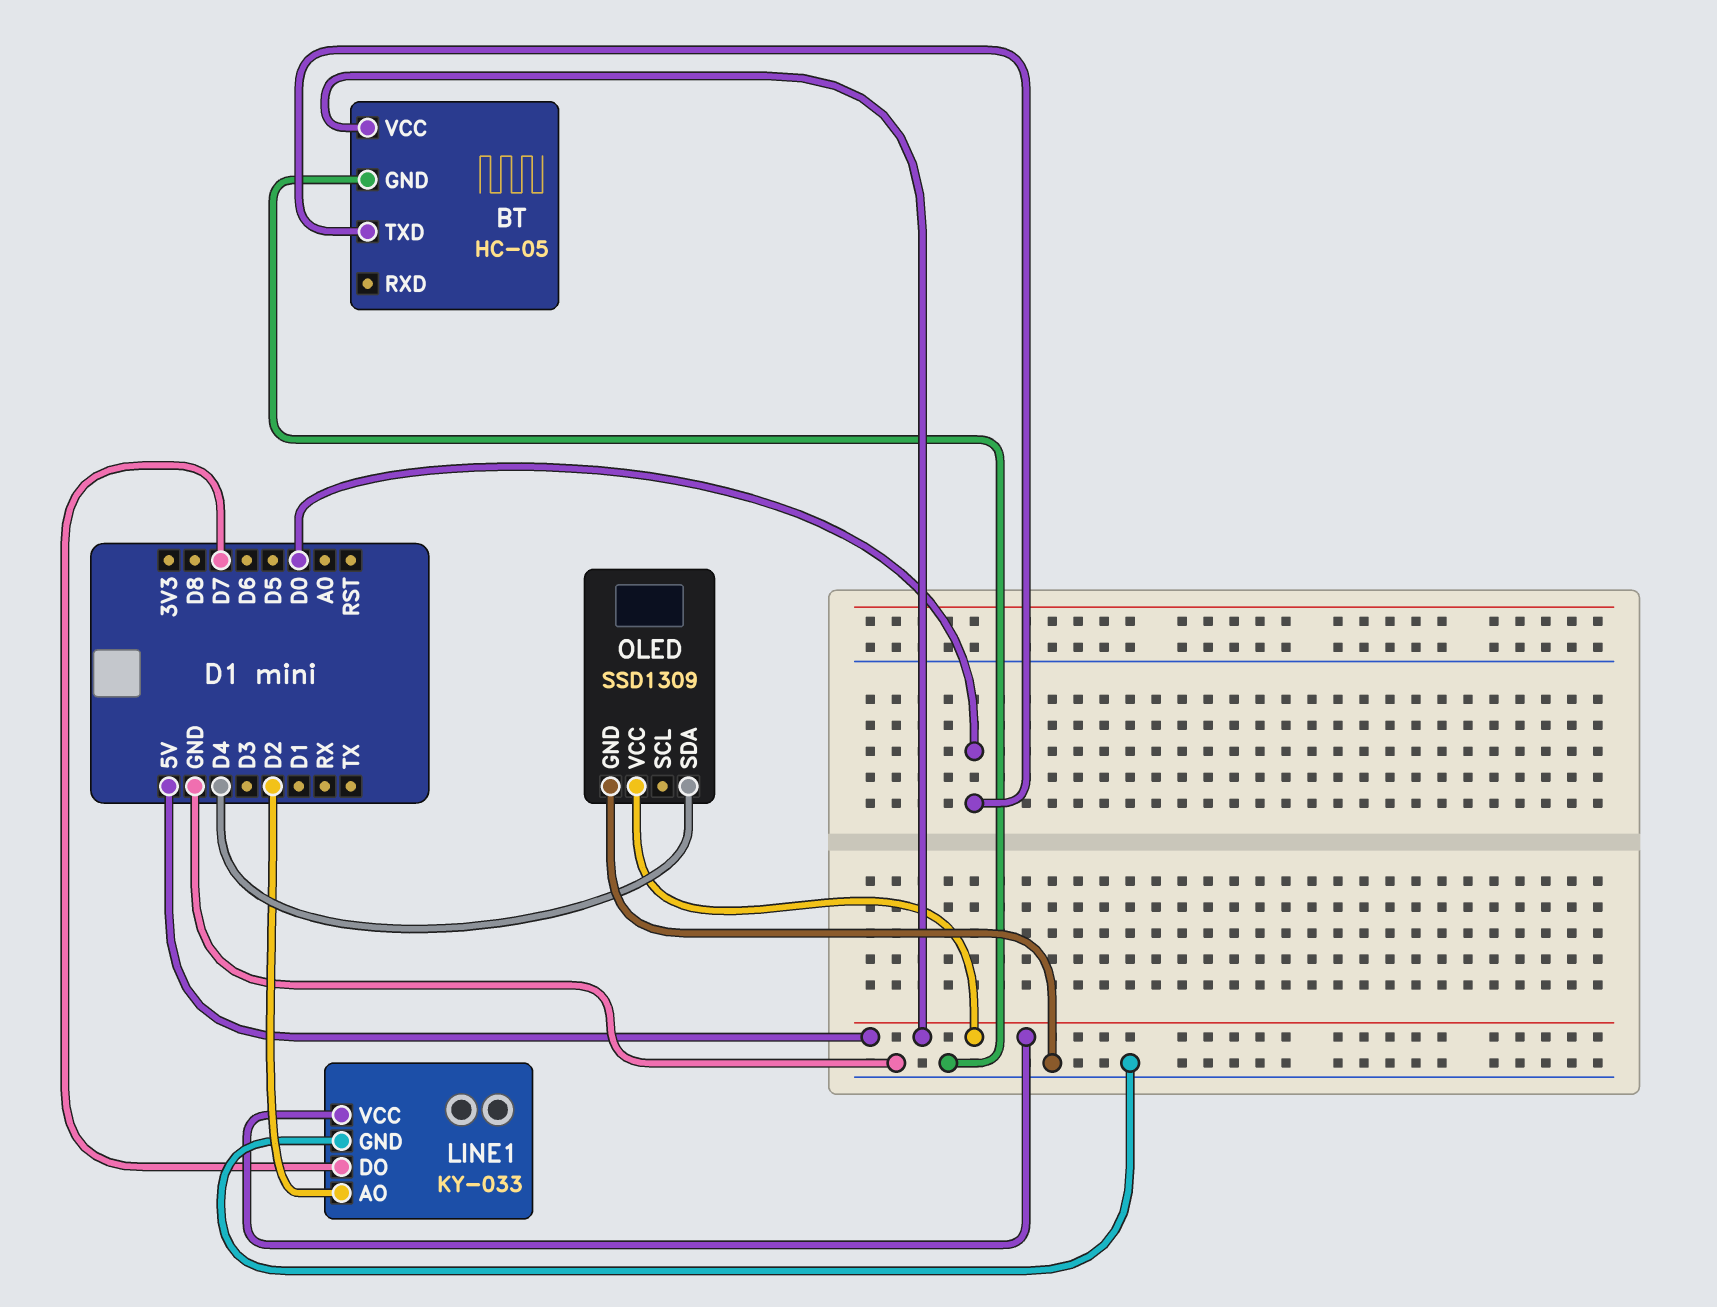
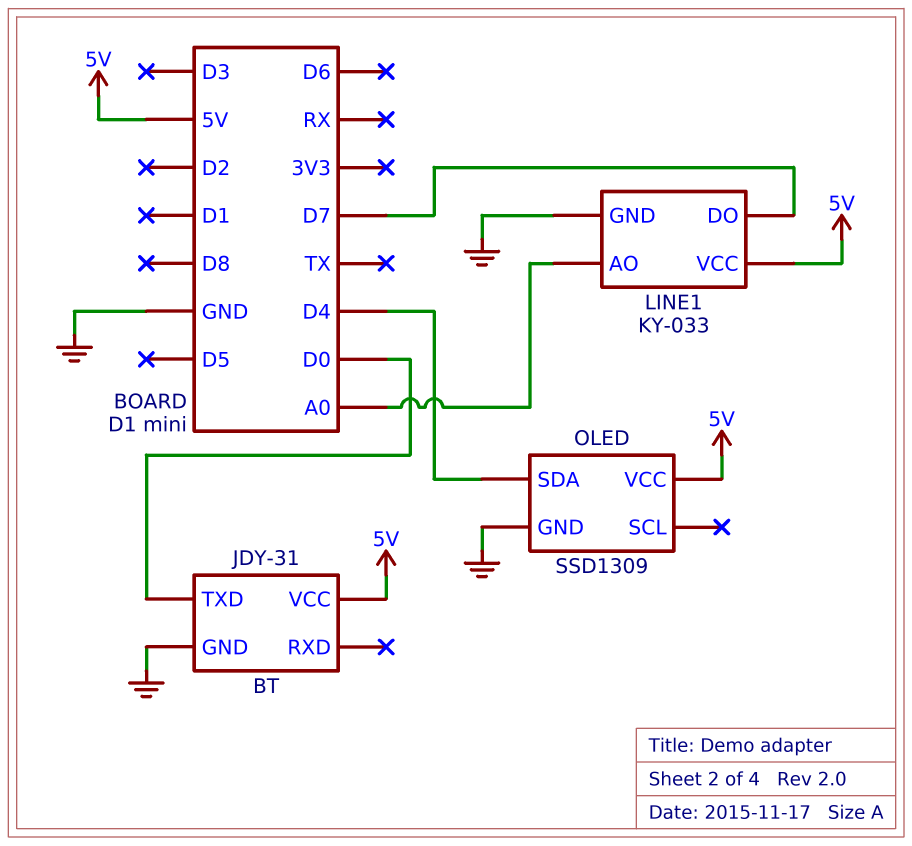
BT: HC-05 -> JDY-31
LINE1 pin AO: D2 -> A0

